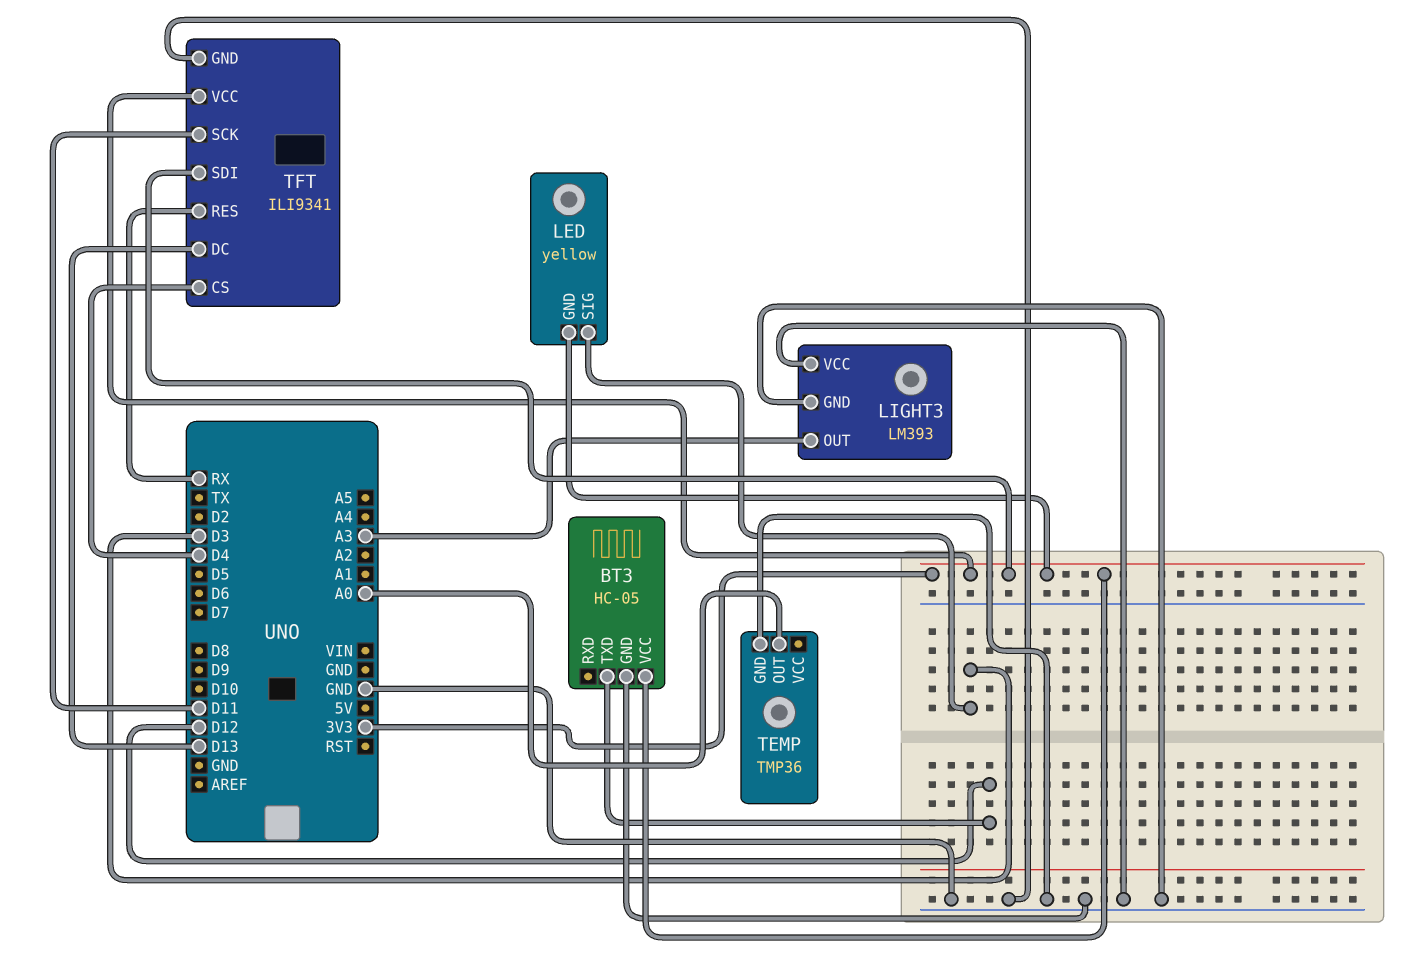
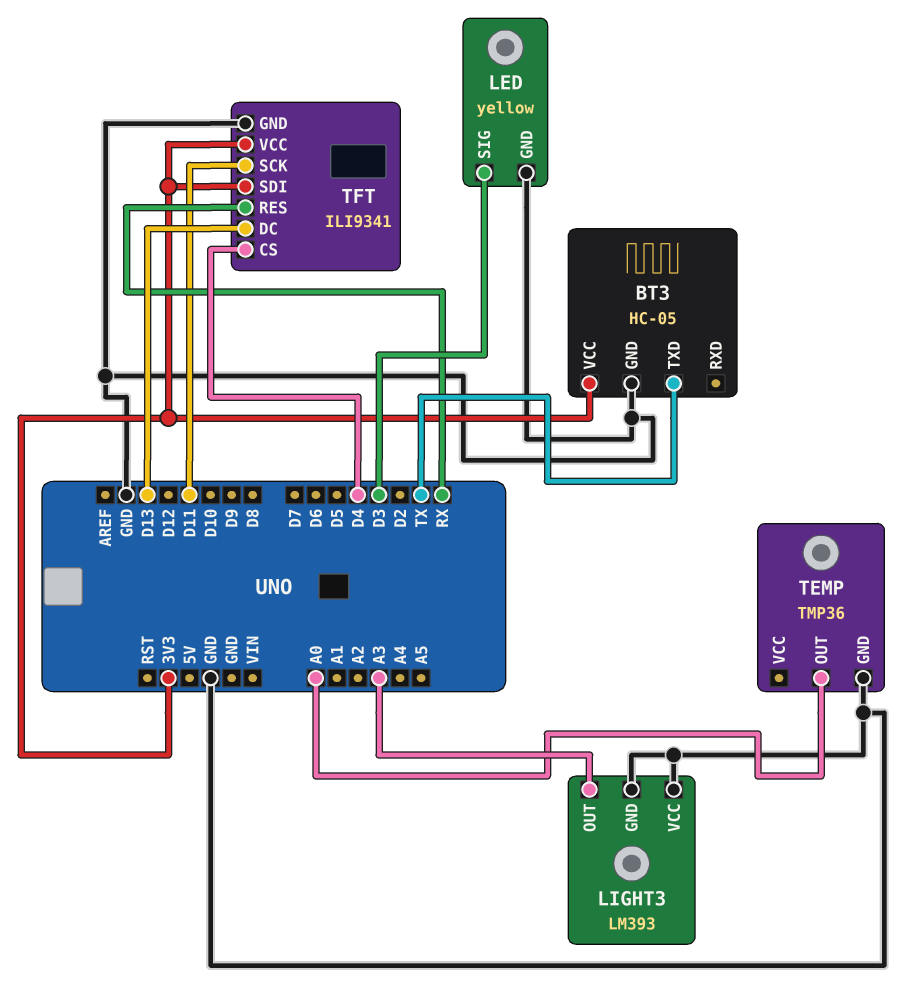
BT3 pin TXD: D12 -> TX
LED pin GND: 3V3 -> GND

